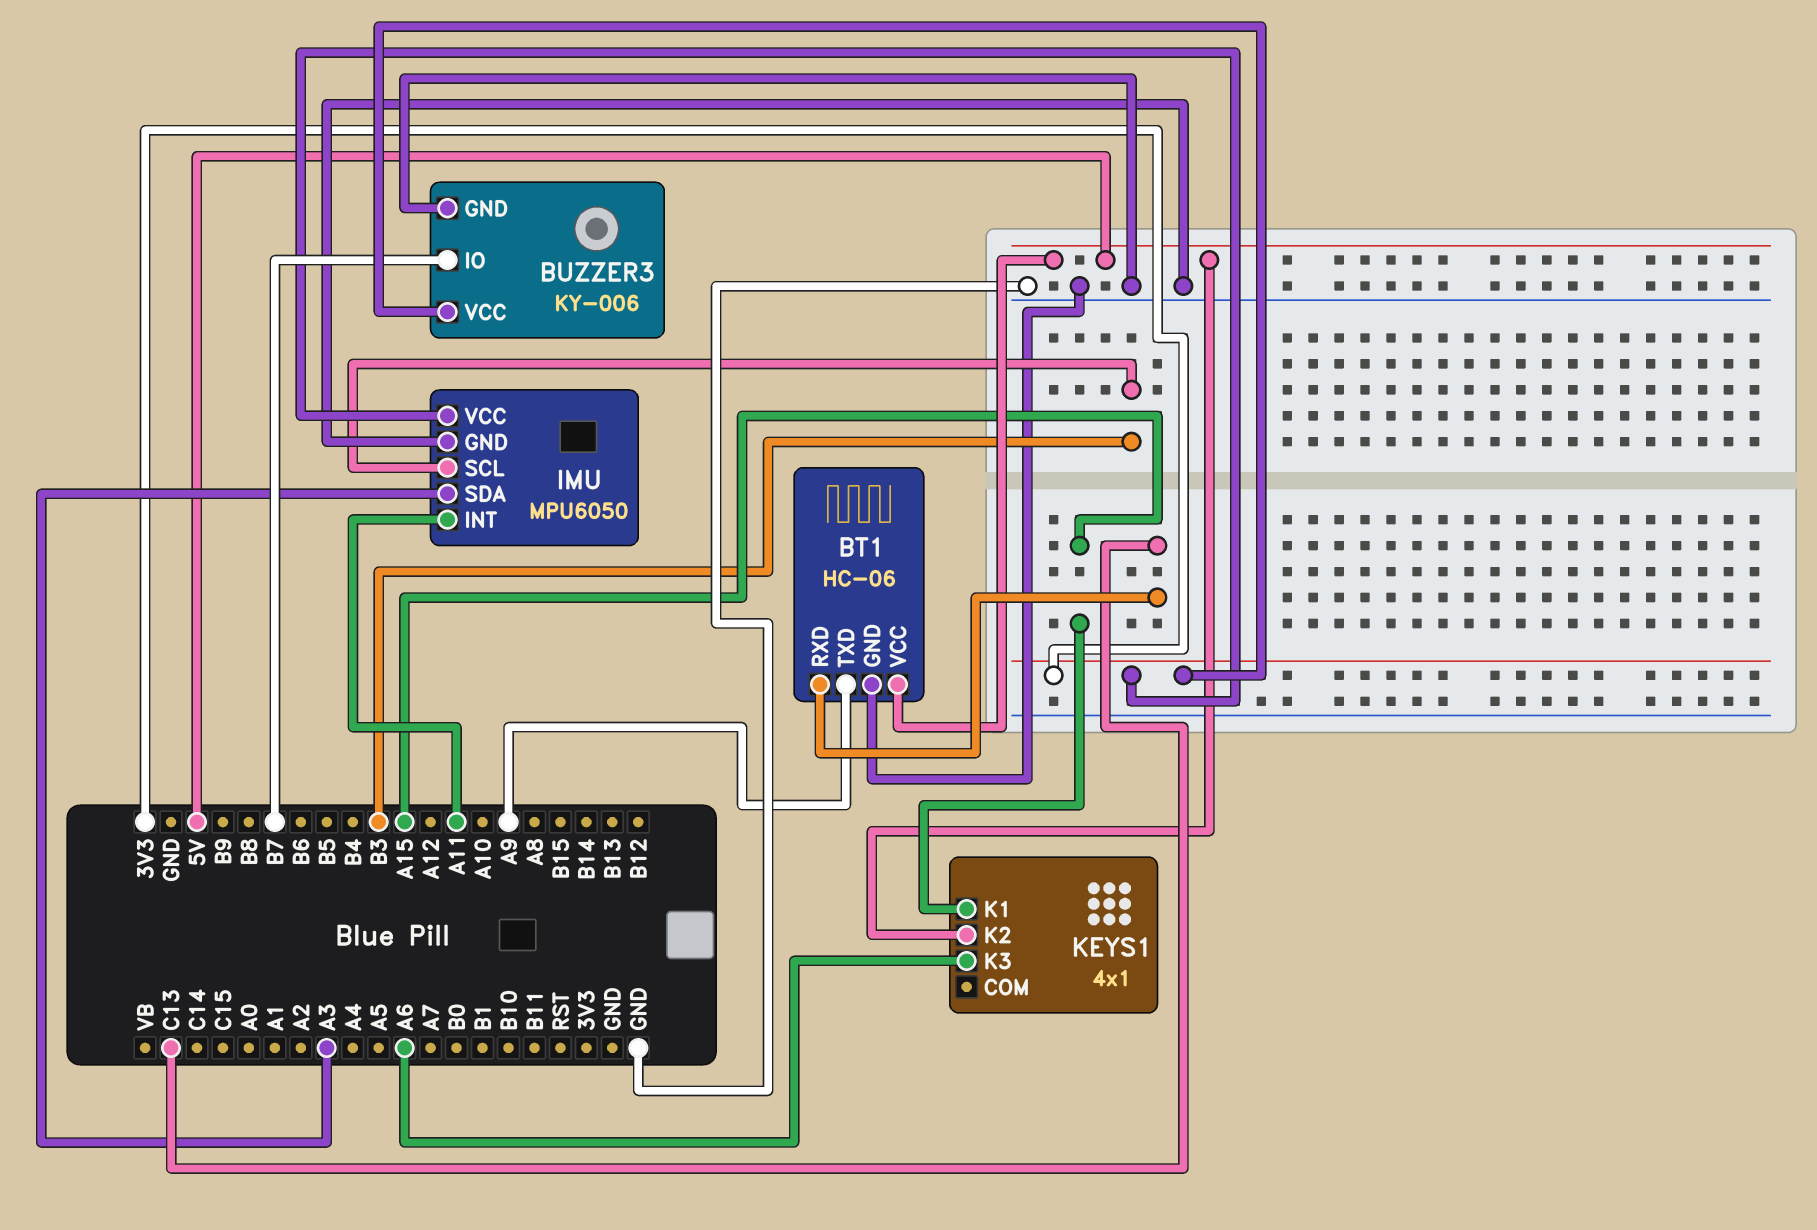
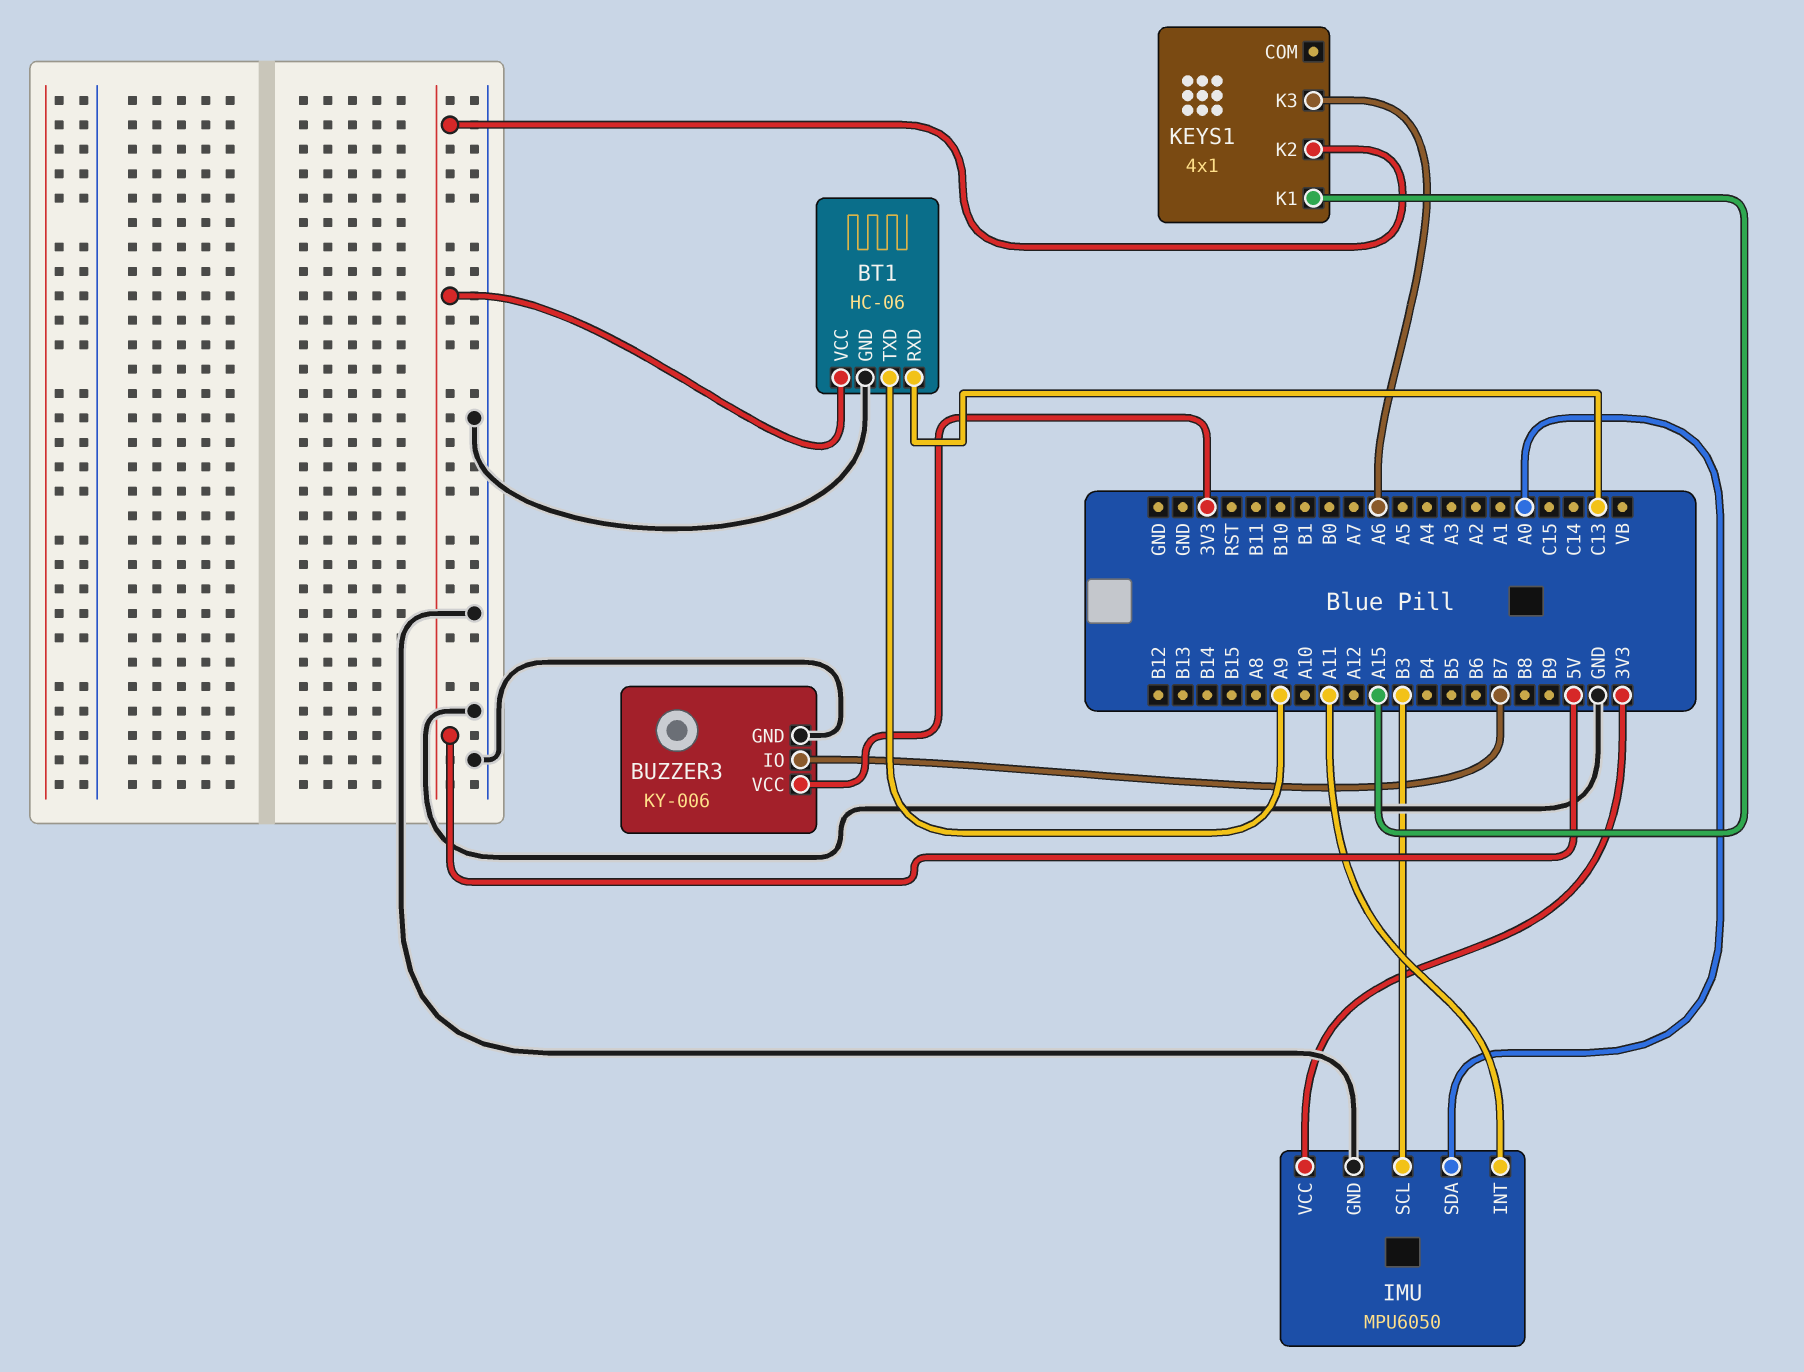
IMU pin SDA: A3 -> A0

